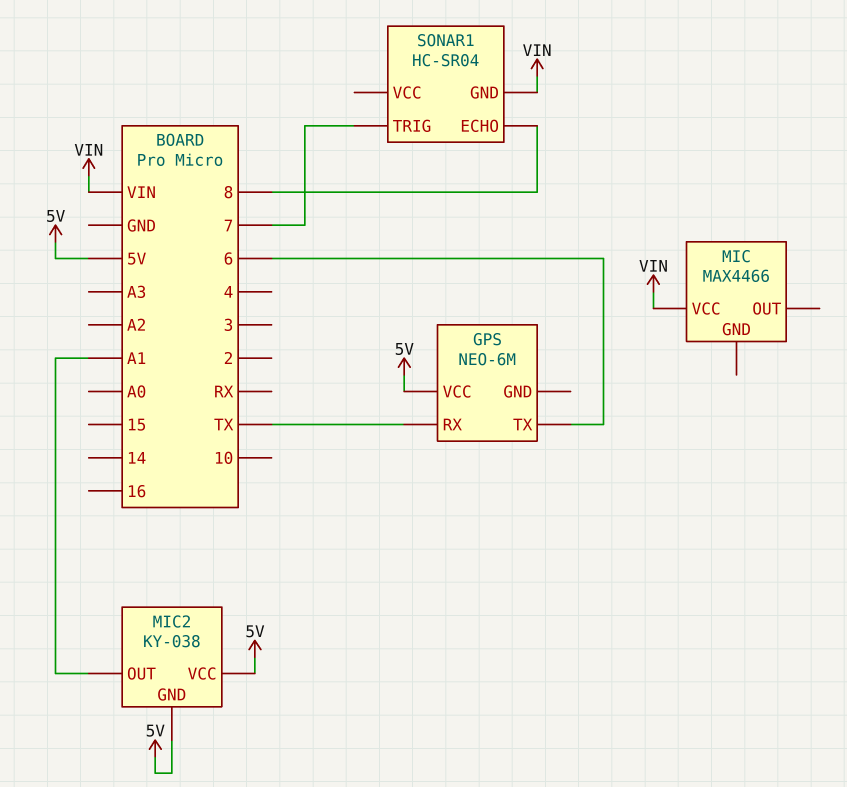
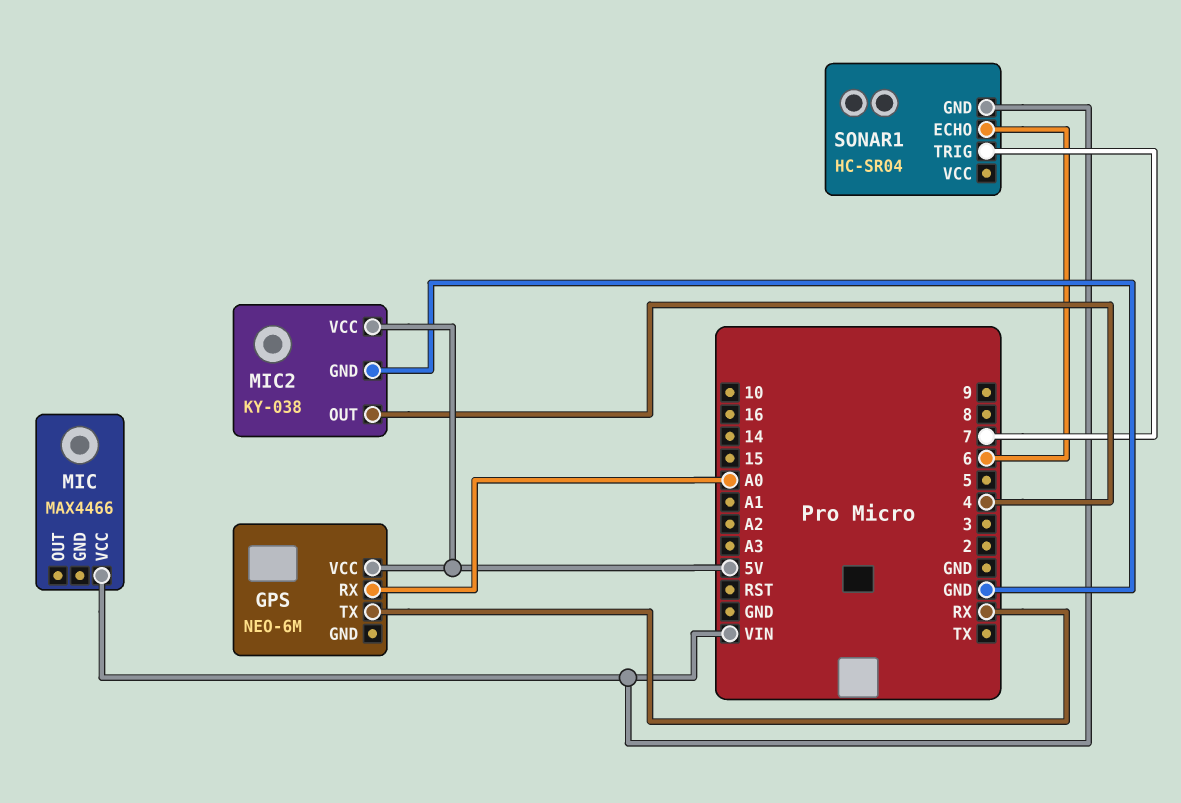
GPS pin RX: TX -> A0
GPS pin TX: 6 -> RX
MIC2 pin GND: 5V -> GND
MIC2 pin OUT: A1 -> 4
SONAR1 pin ECHO: 8 -> 6

